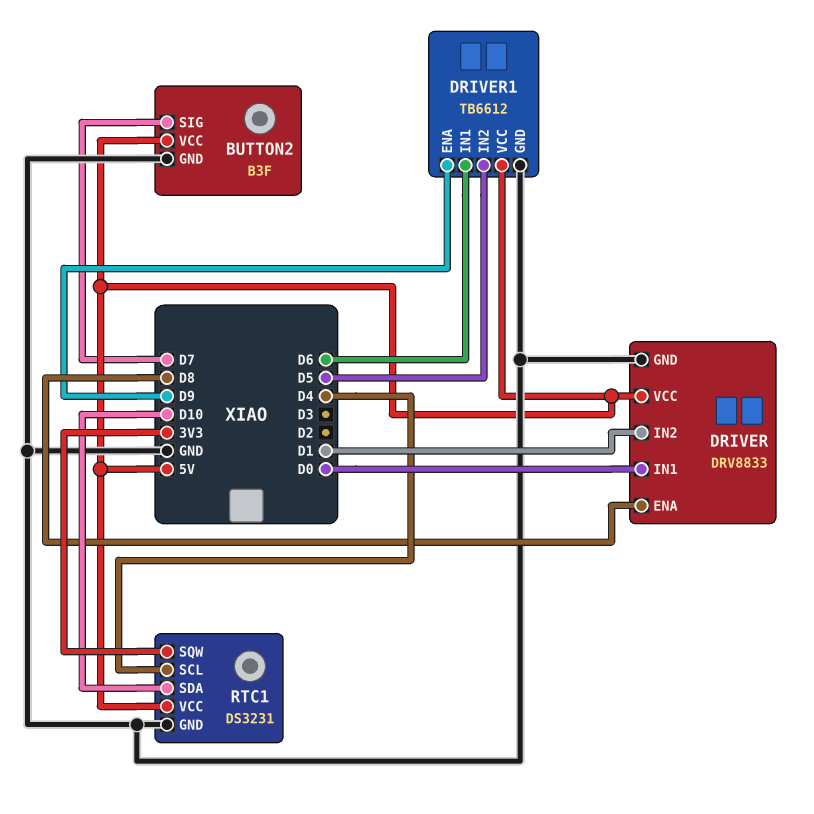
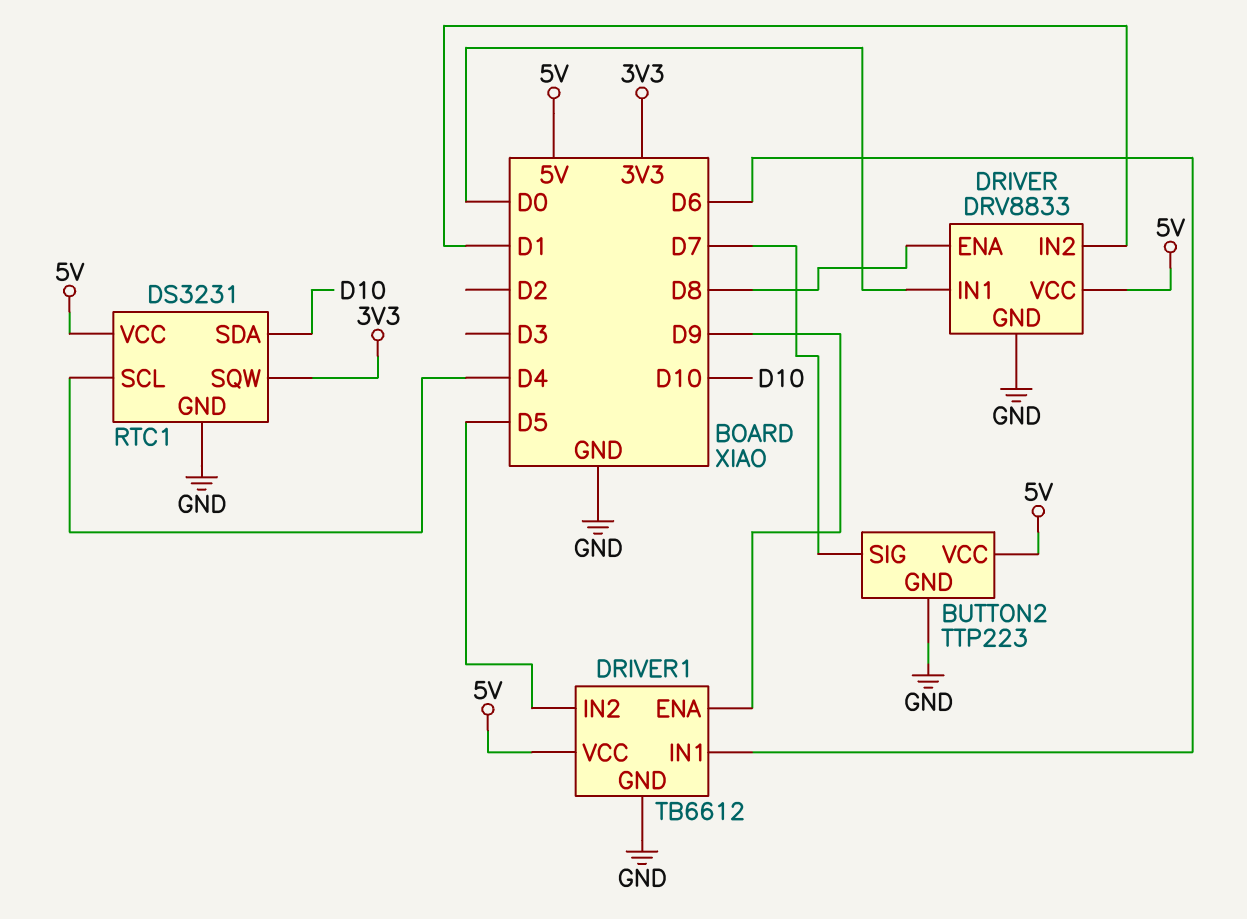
BUTTON2: B3F -> TTP223

